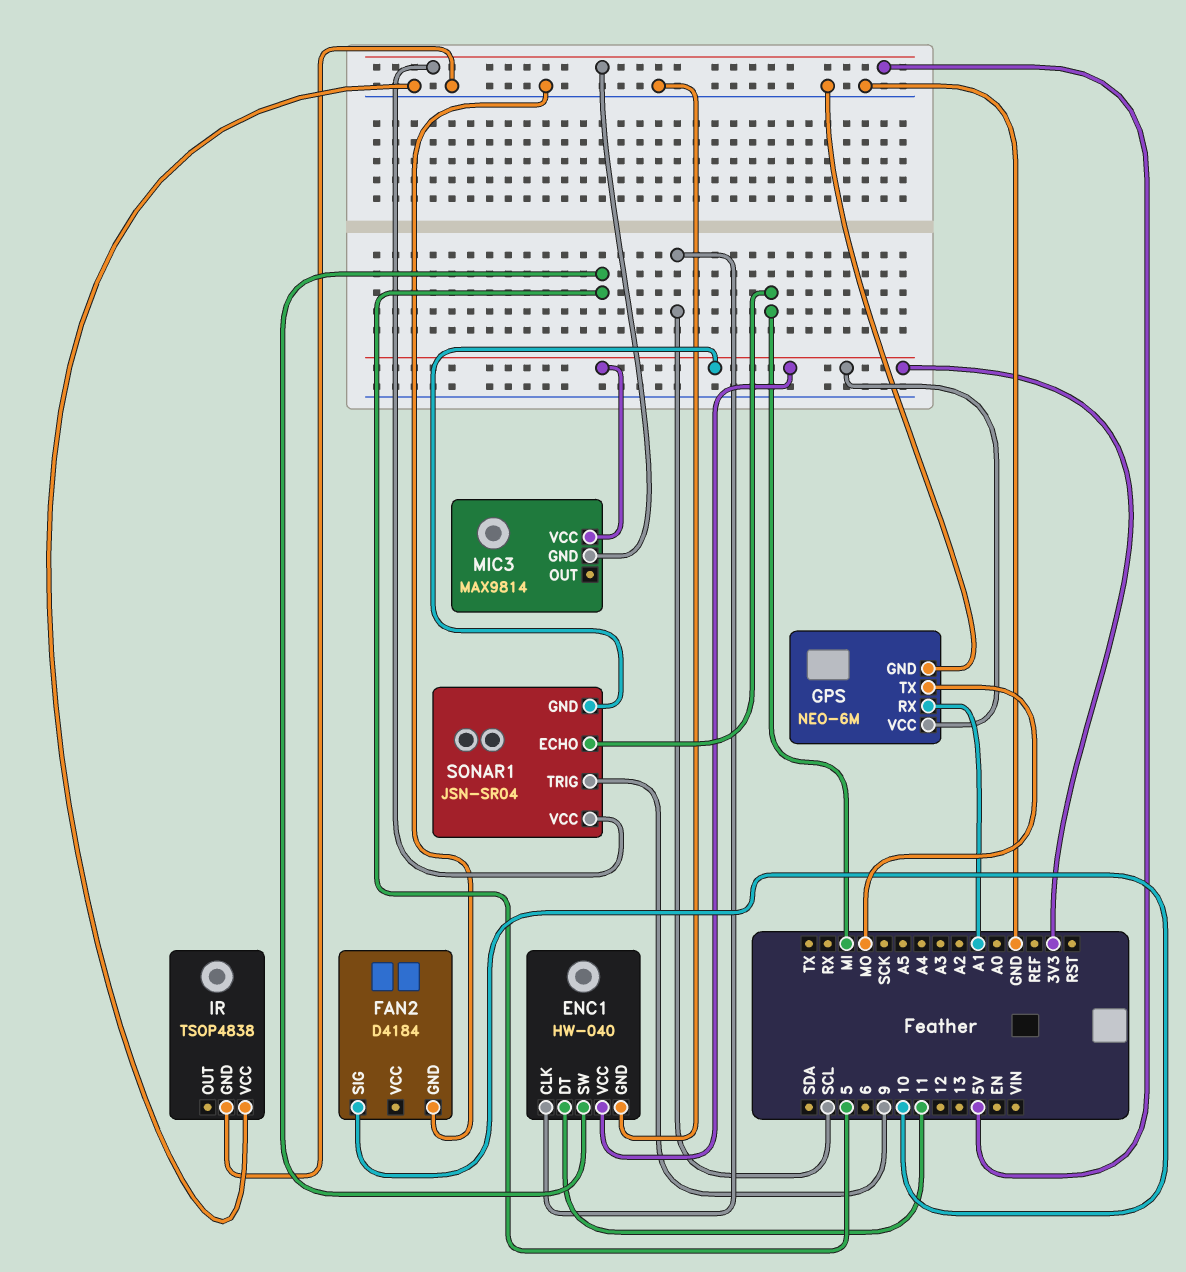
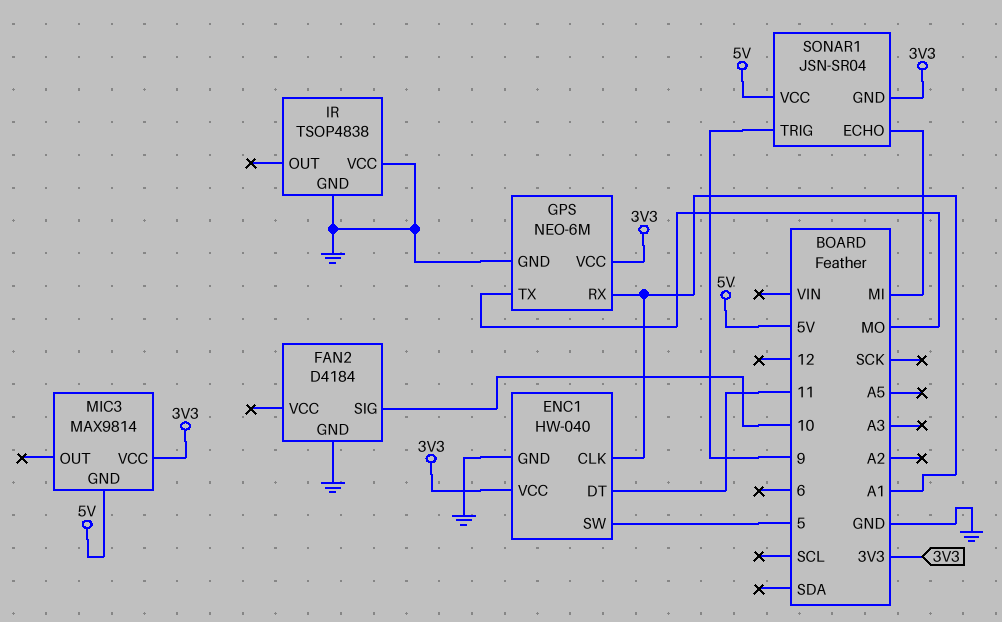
ENC1 pin CLK: SCL -> A1

